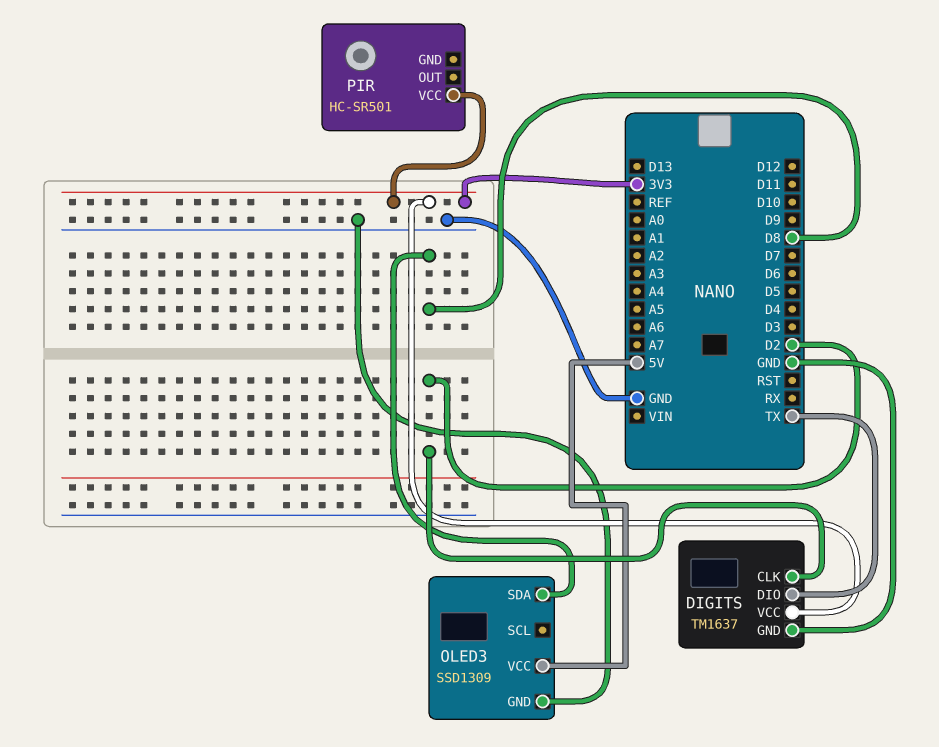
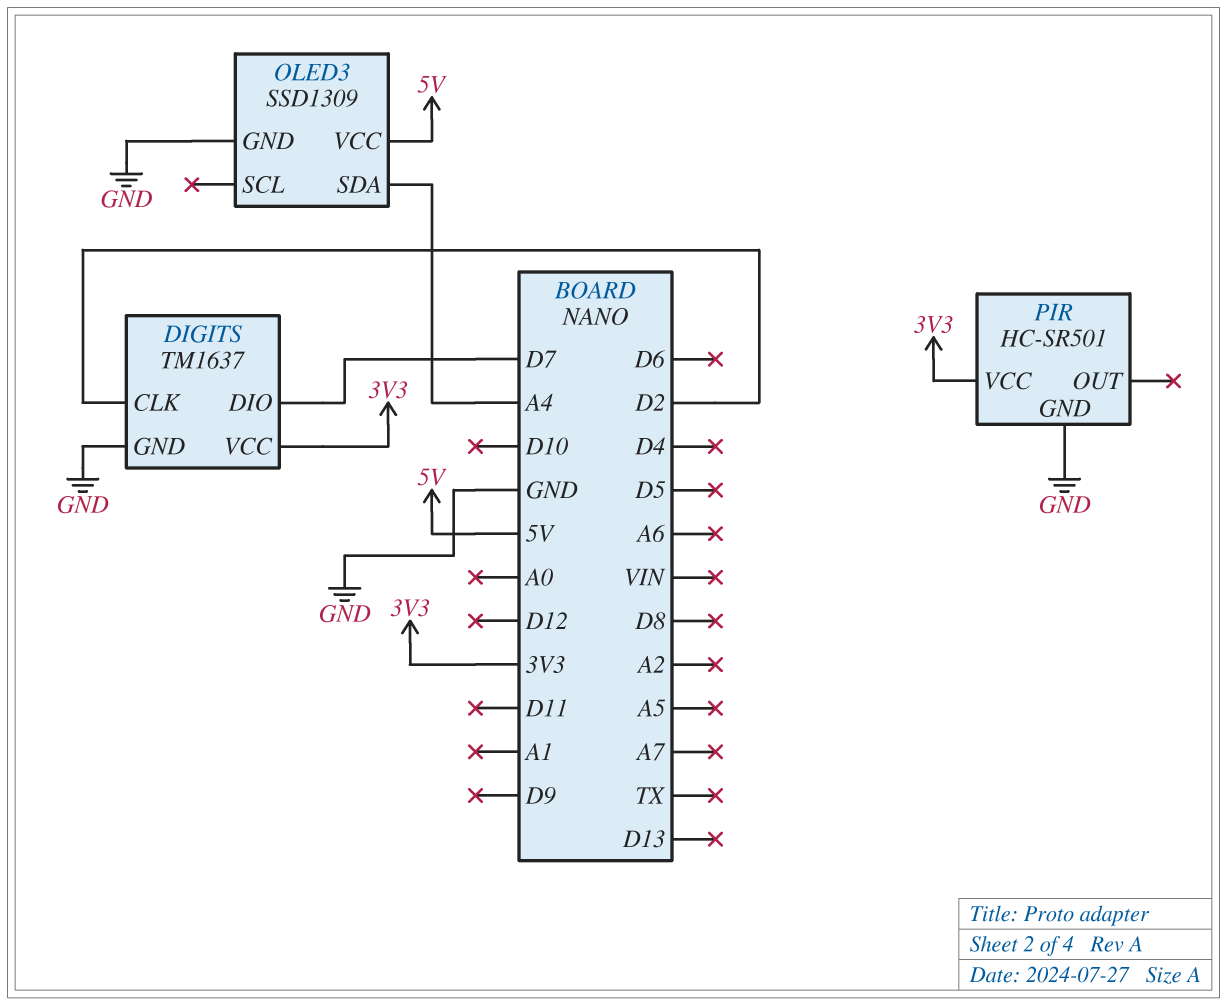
DIGITS pin DIO: TX -> D7
OLED3 pin SDA: D8 -> A4
PIR pin GND: none -> GND

